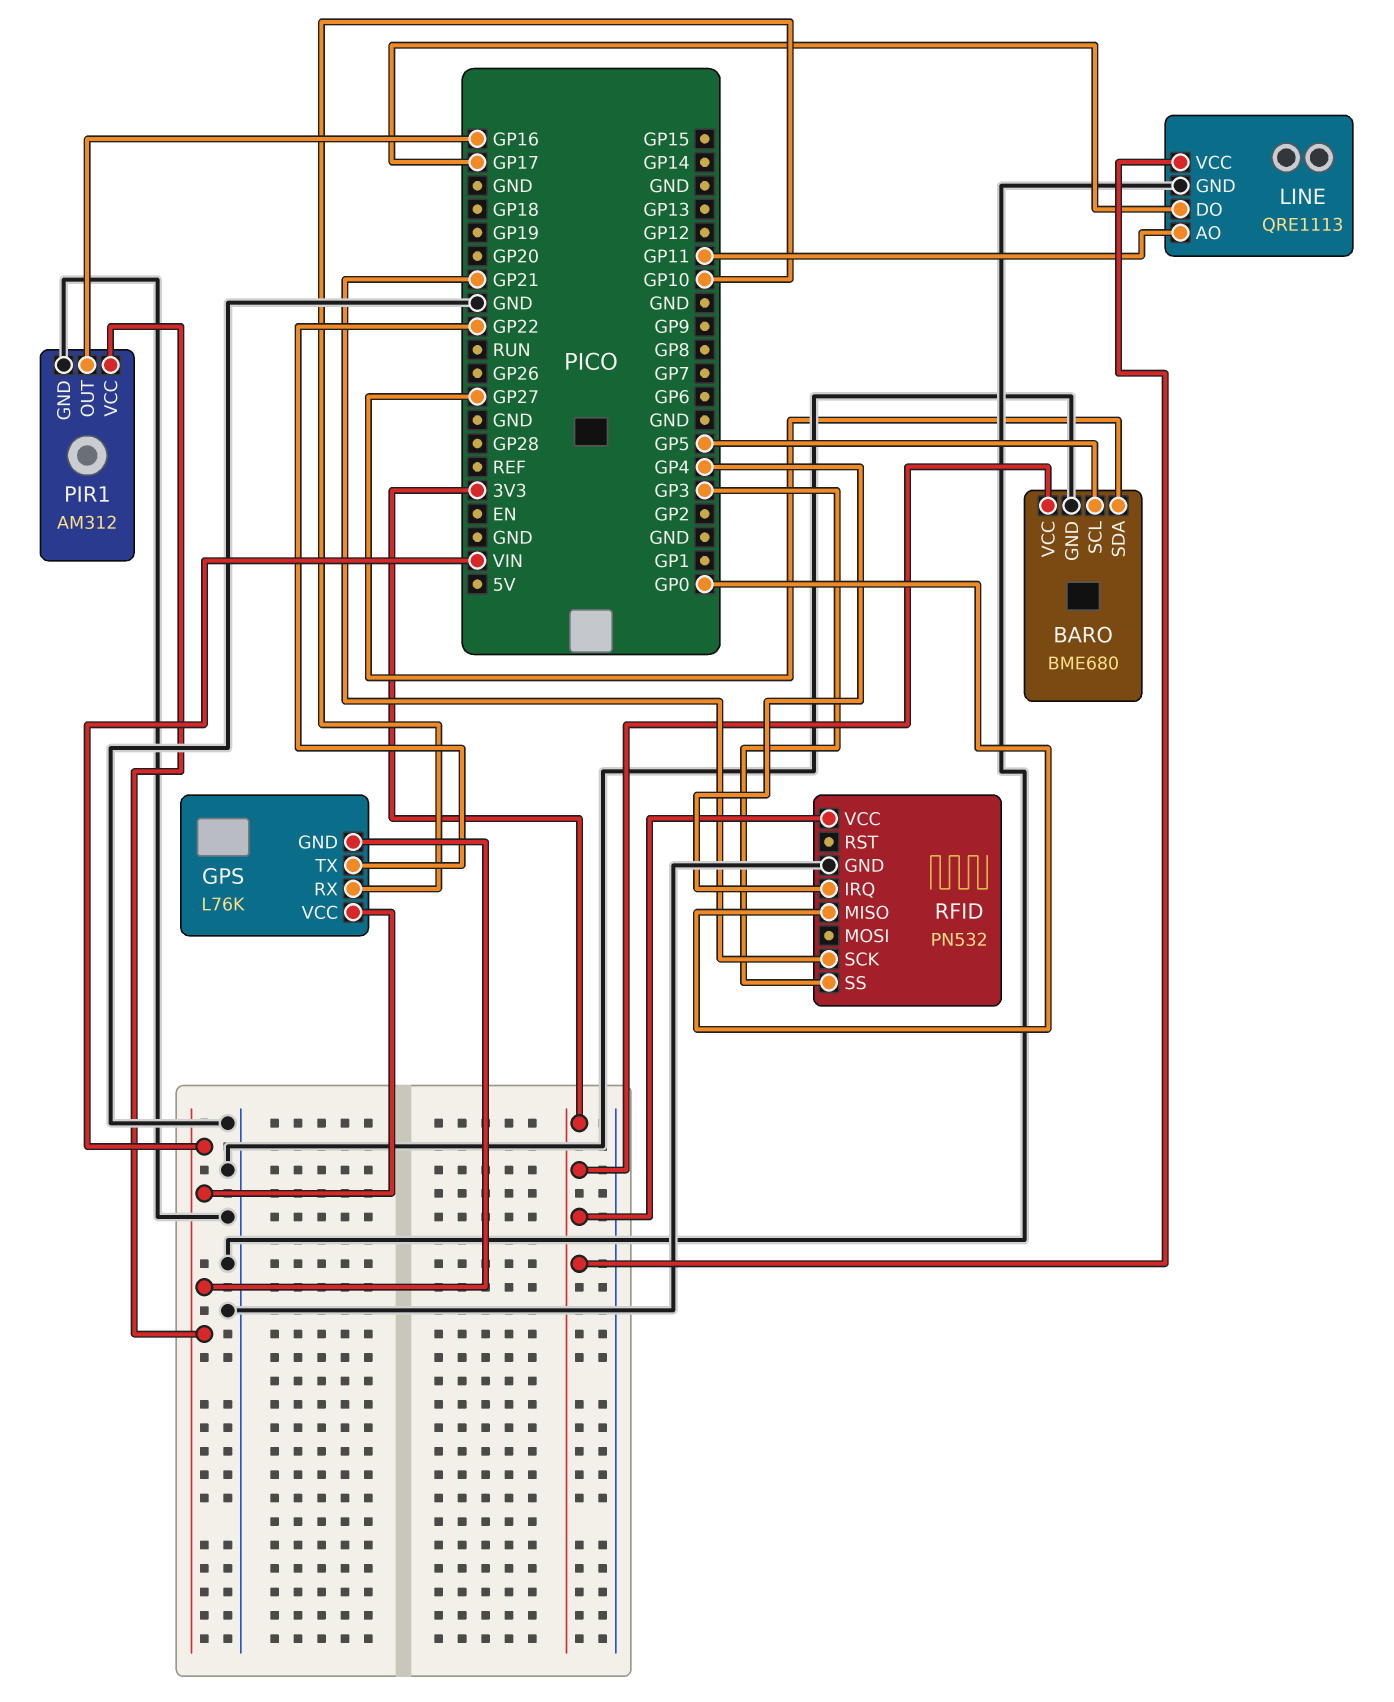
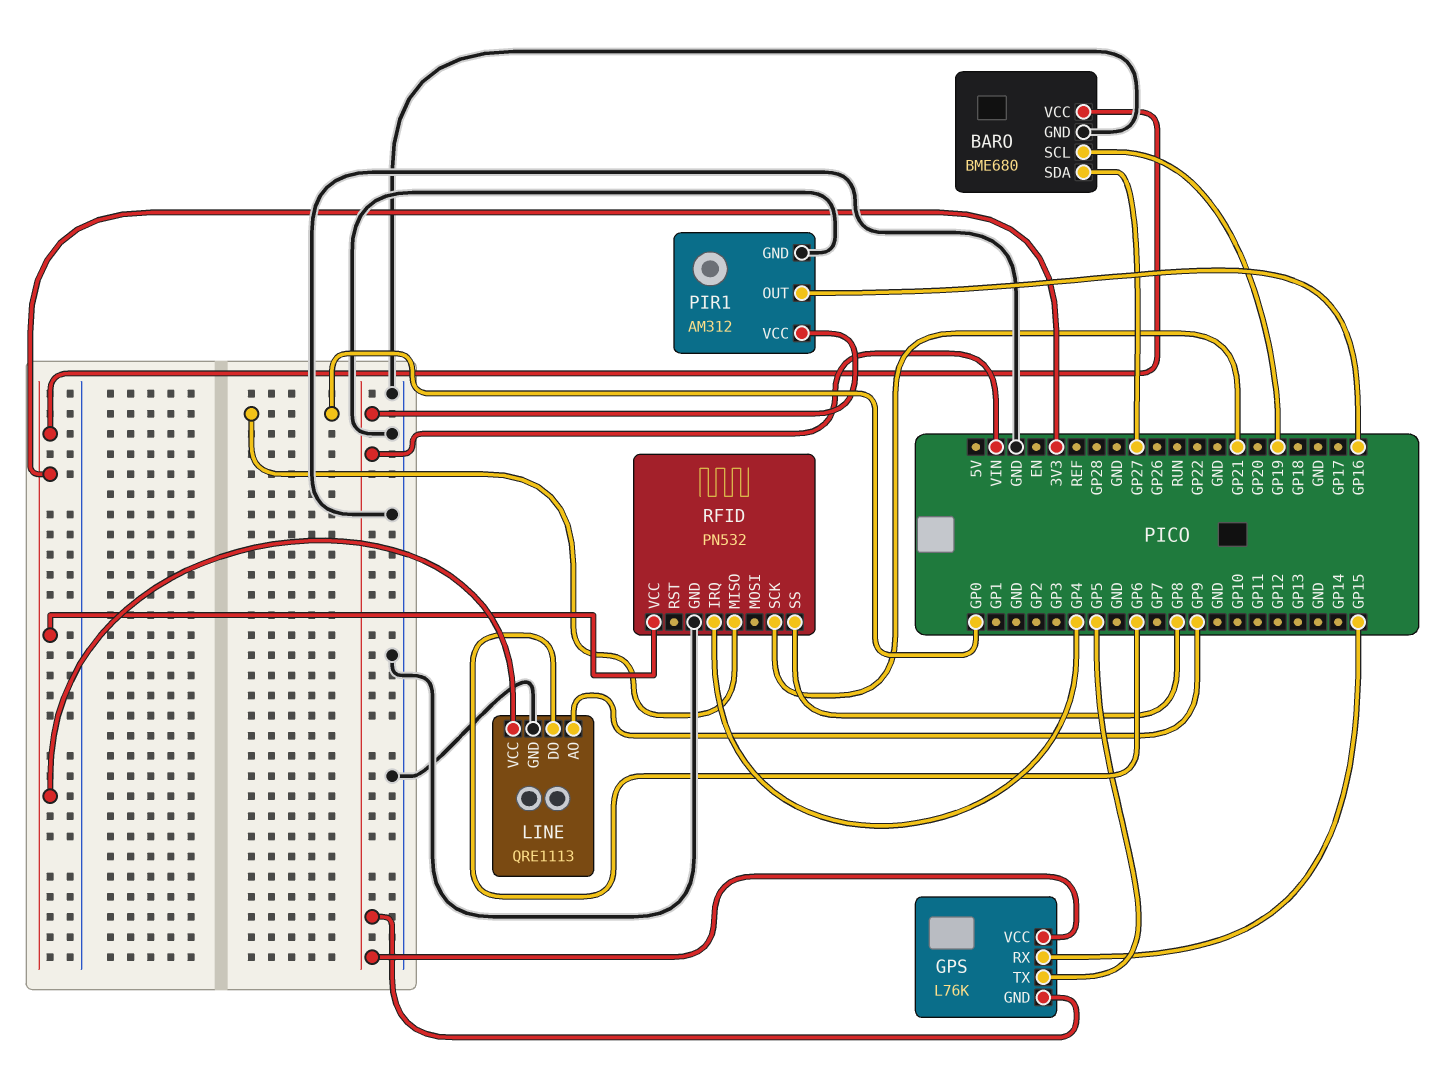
BARO pin SCL: GP5 -> GP19
GPS pin RX: GP10 -> GP15
GPS pin TX: GP22 -> GP5
LINE pin AO: GP11 -> GP9
LINE pin DO: GP17 -> GP6
RFID pin SS: GP3 -> GP8

